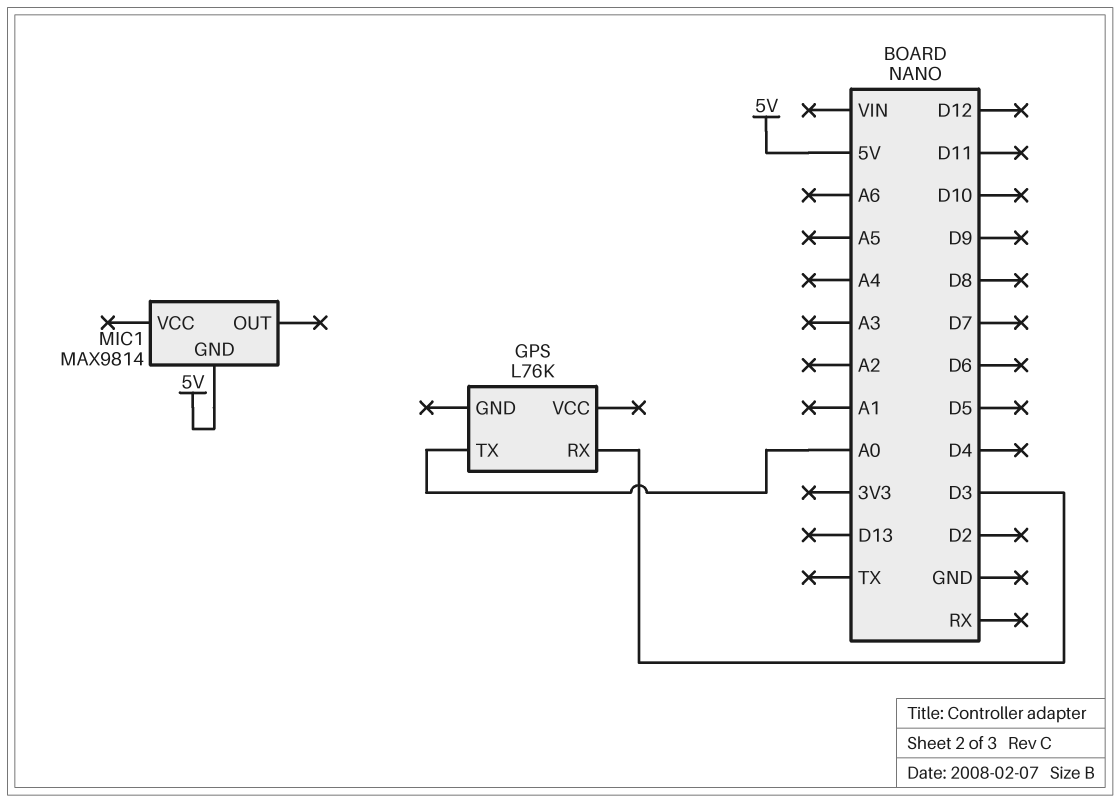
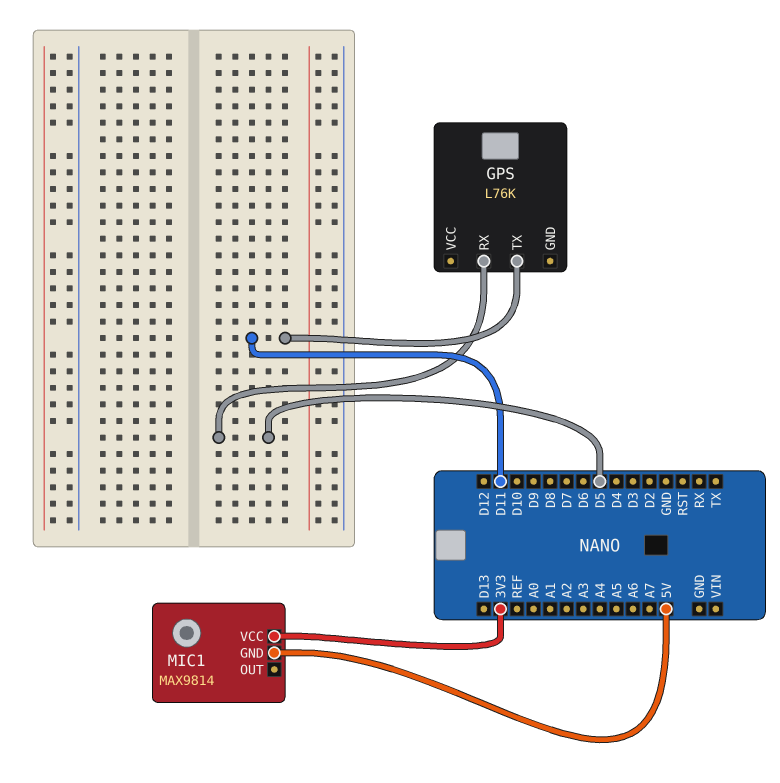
GPS pin RX: D3 -> D5
GPS pin TX: A0 -> D11
MIC1 pin VCC: none -> 3V3

